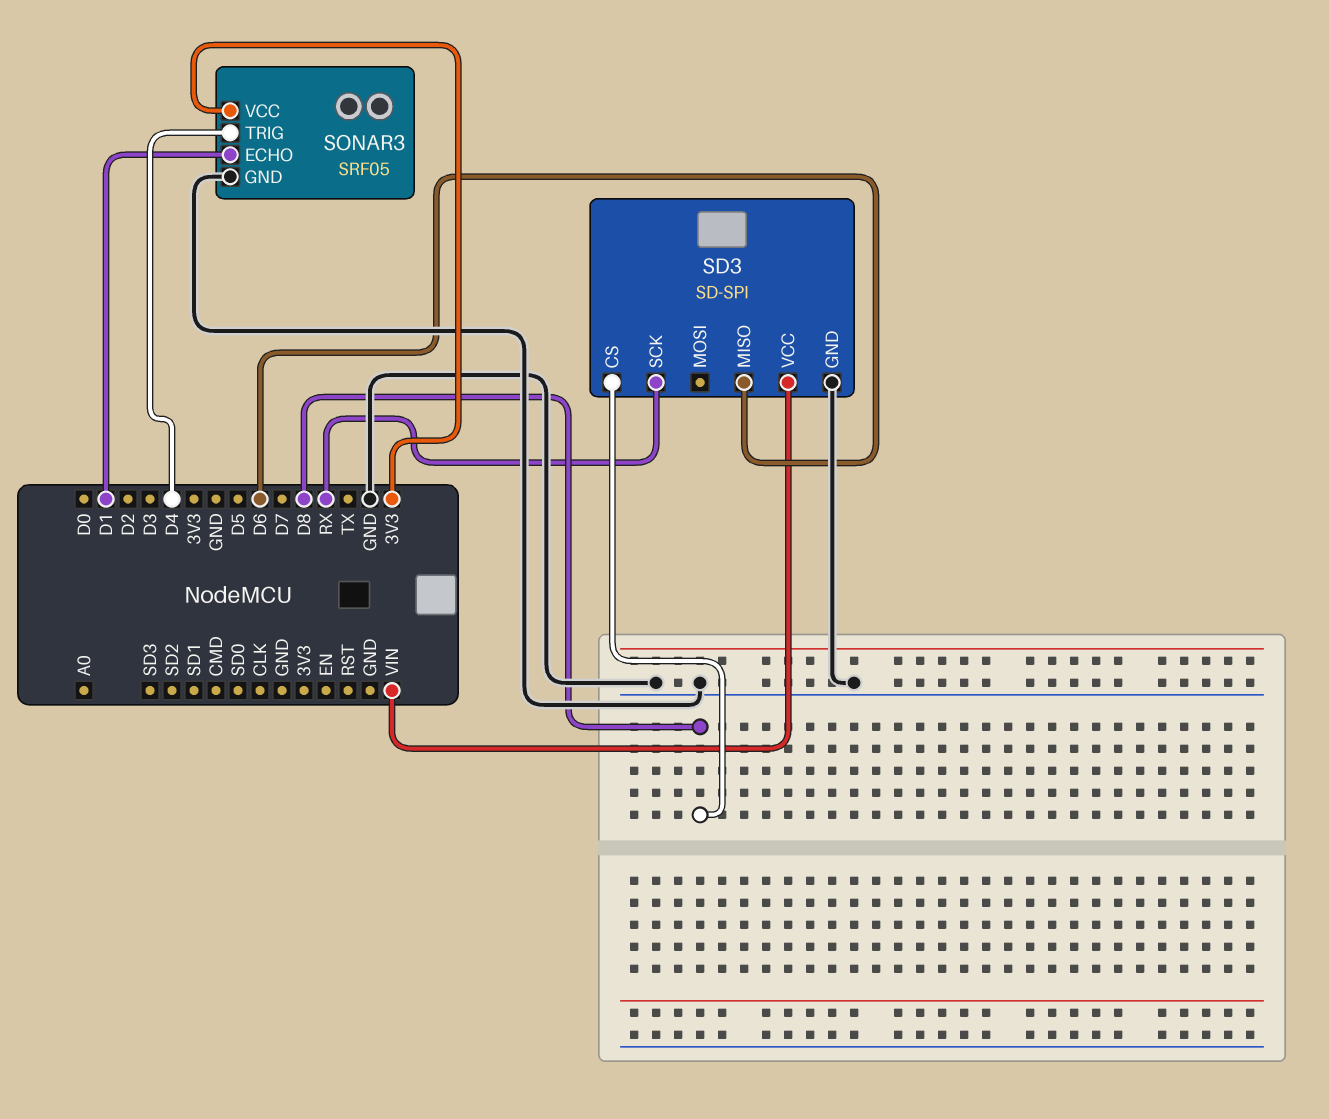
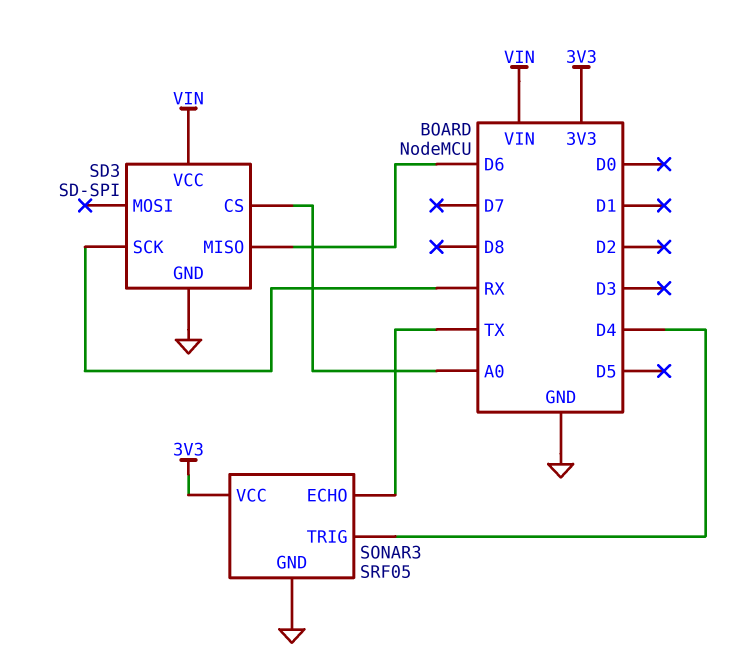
SD3 pin CS: D8 -> A0
SONAR3 pin ECHO: D1 -> TX

